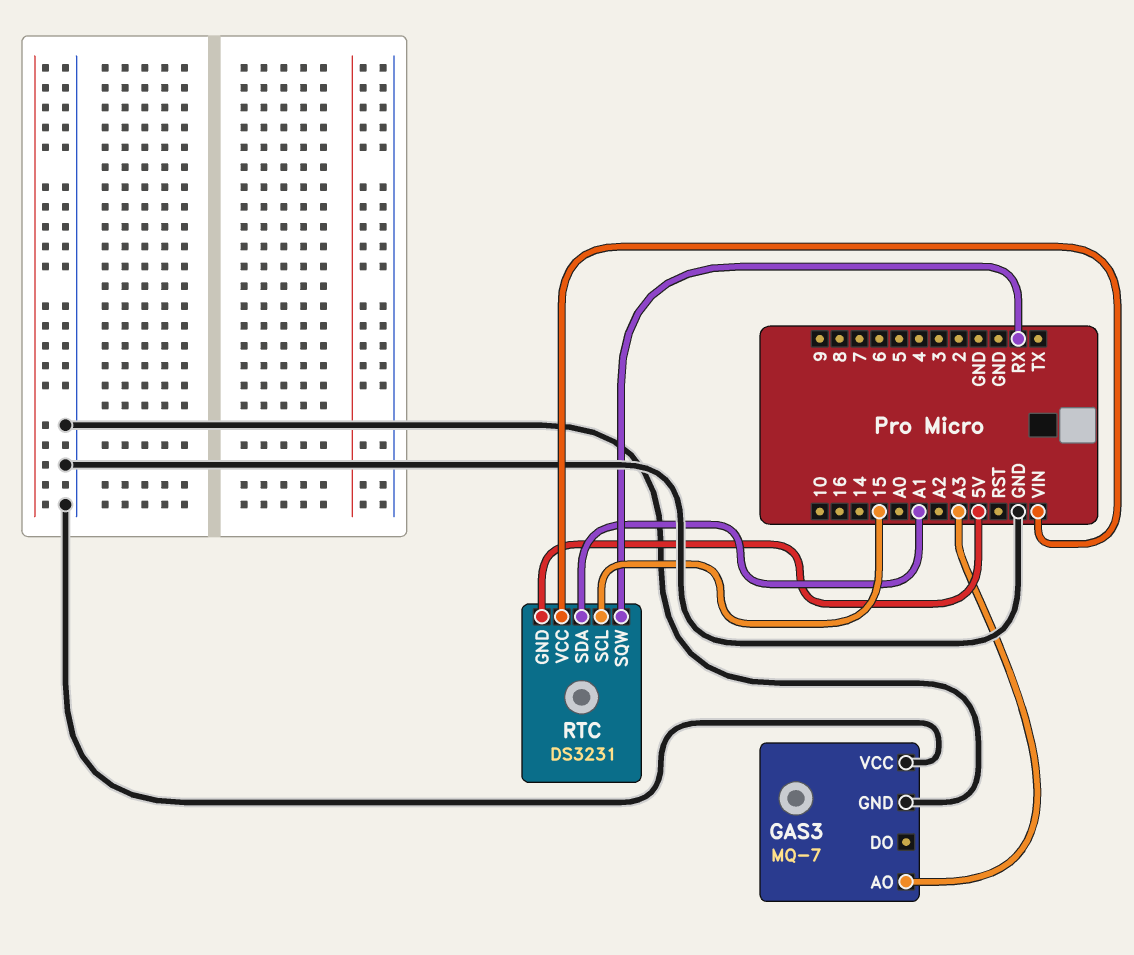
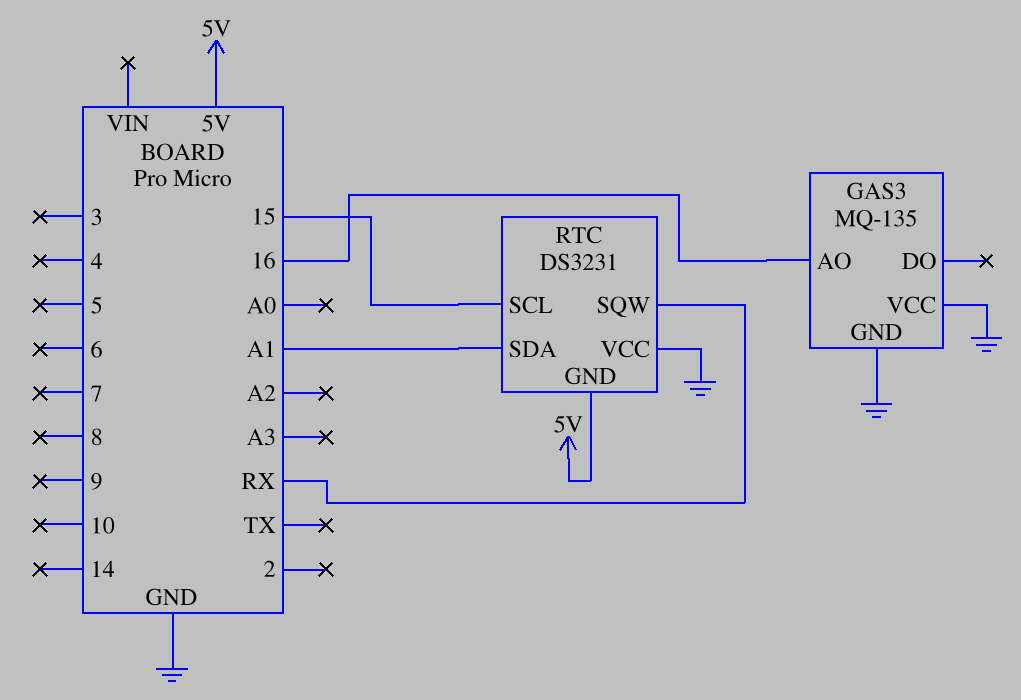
GAS3: MQ-7 -> MQ-135
GAS3 pin AO: A3 -> 16
RTC pin VCC: VIN -> GND

